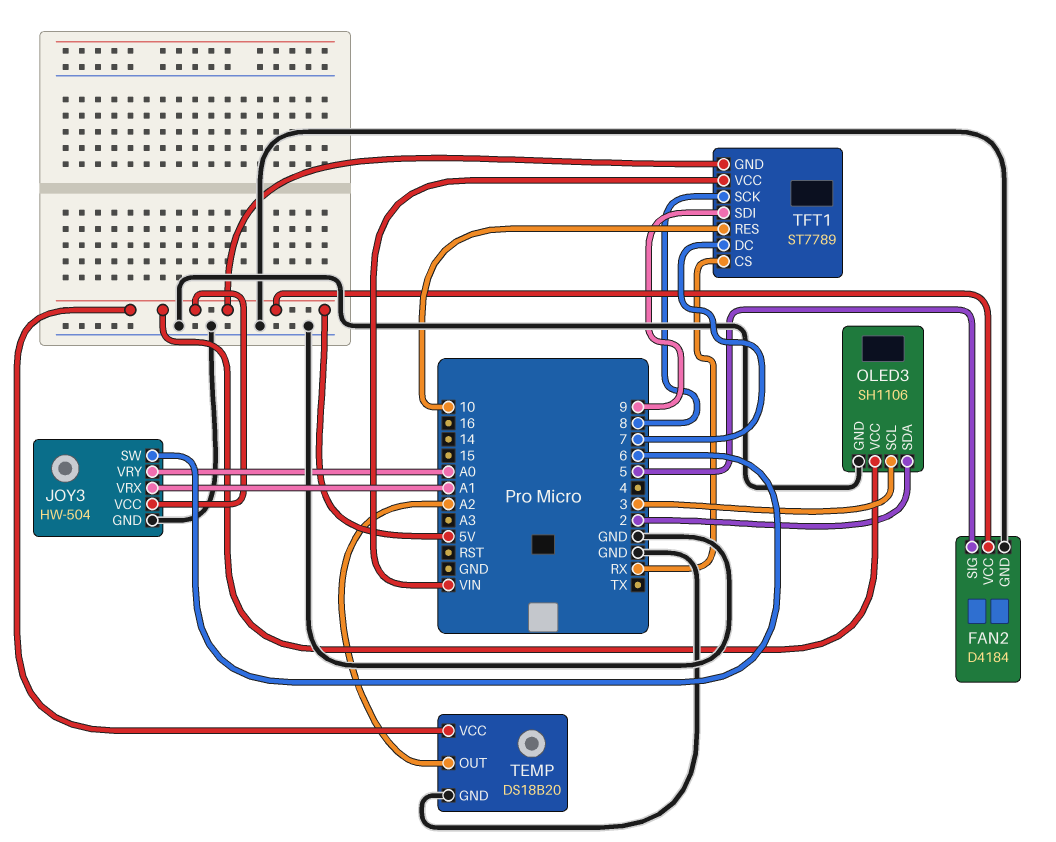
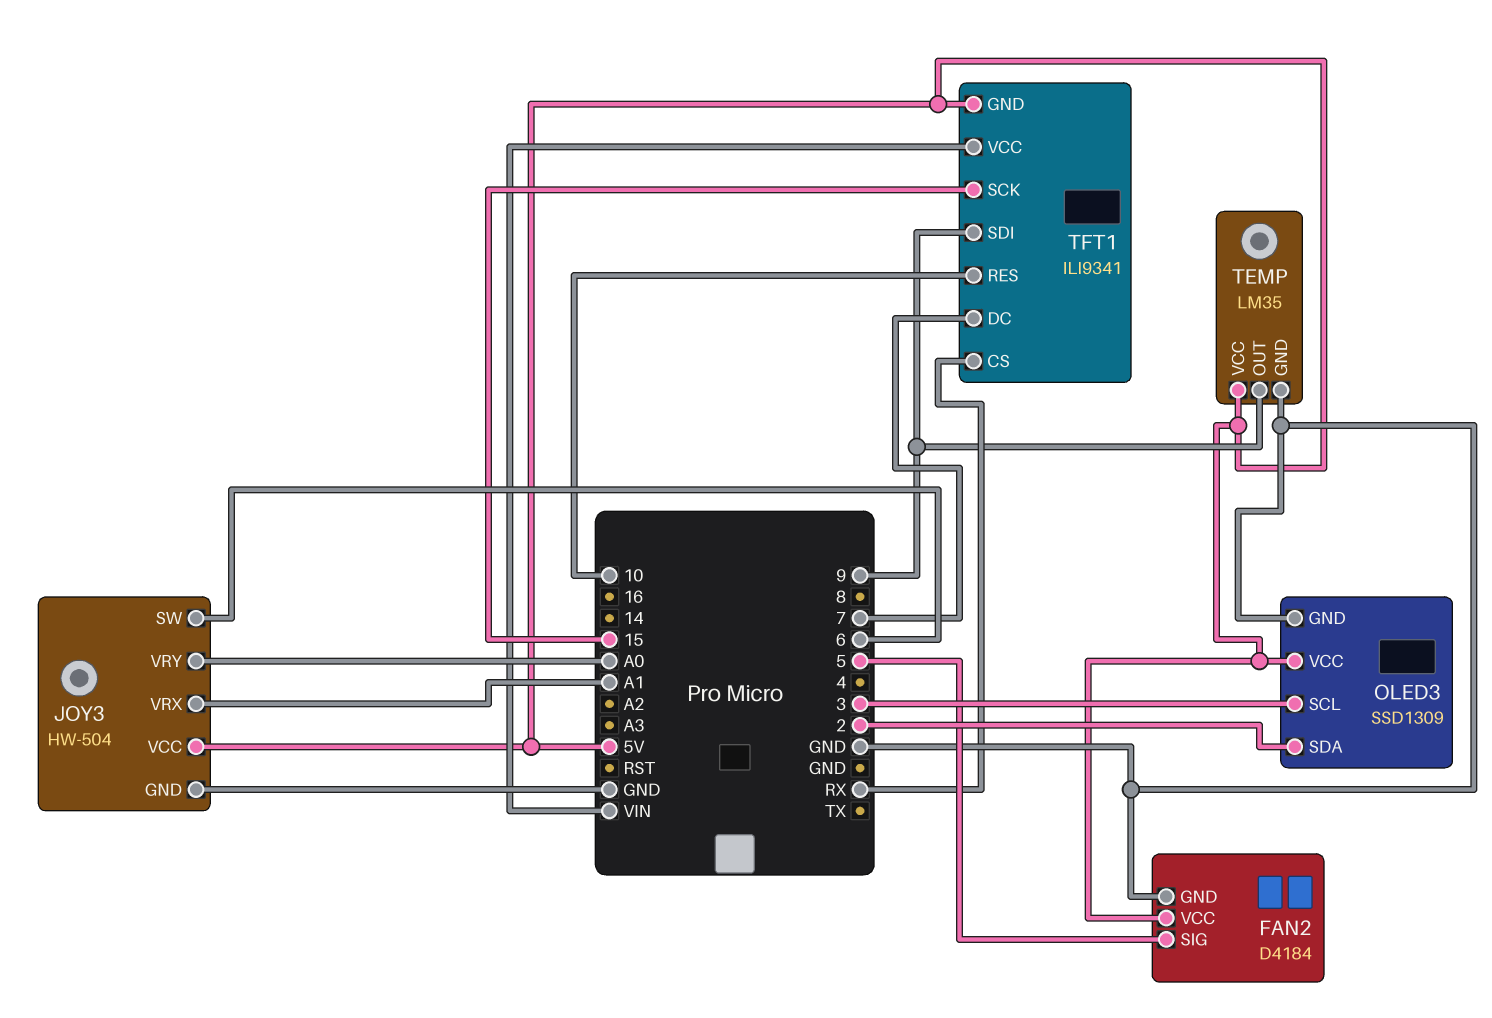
OLED3: SH1106 -> SSD1309
TEMP: DS18B20 -> LM35
TEMP pin OUT: A2 -> 9
TFT1: ST7789 -> ILI9341
TFT1 pin SCK: 8 -> 15

